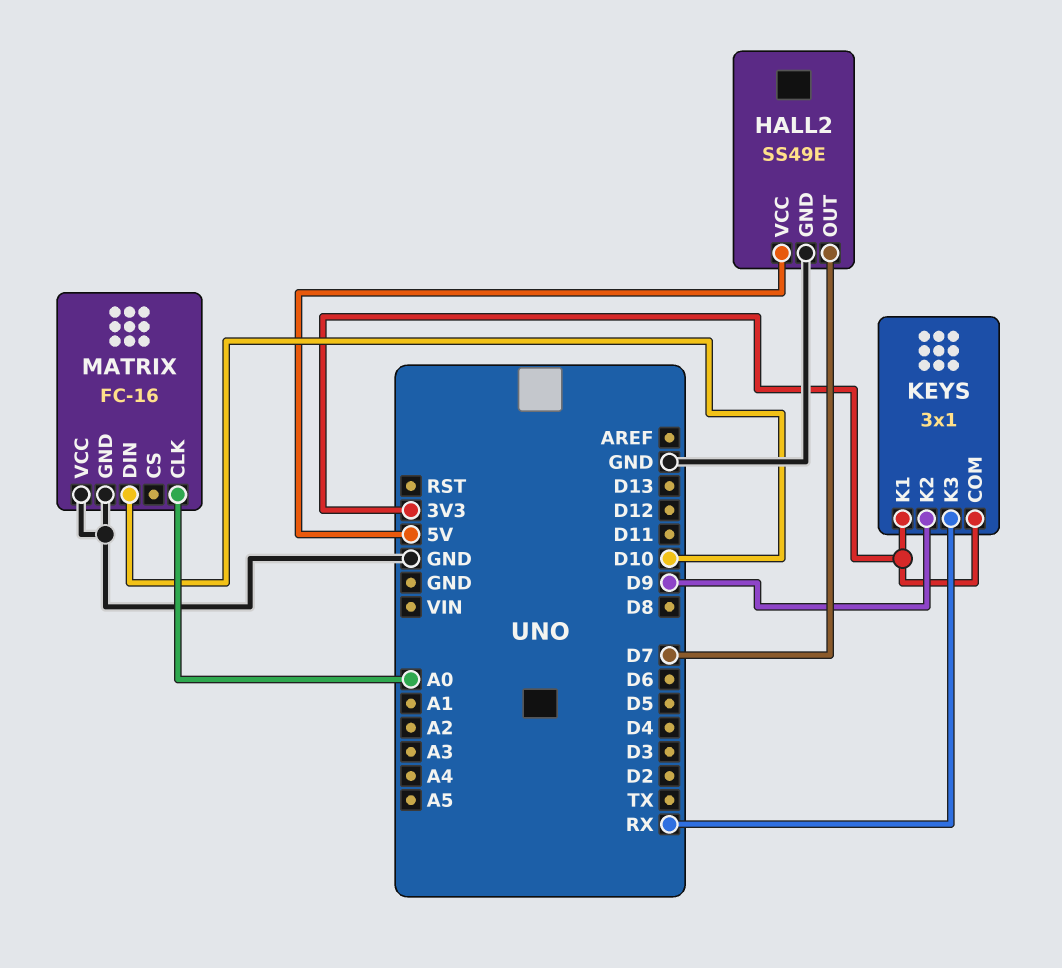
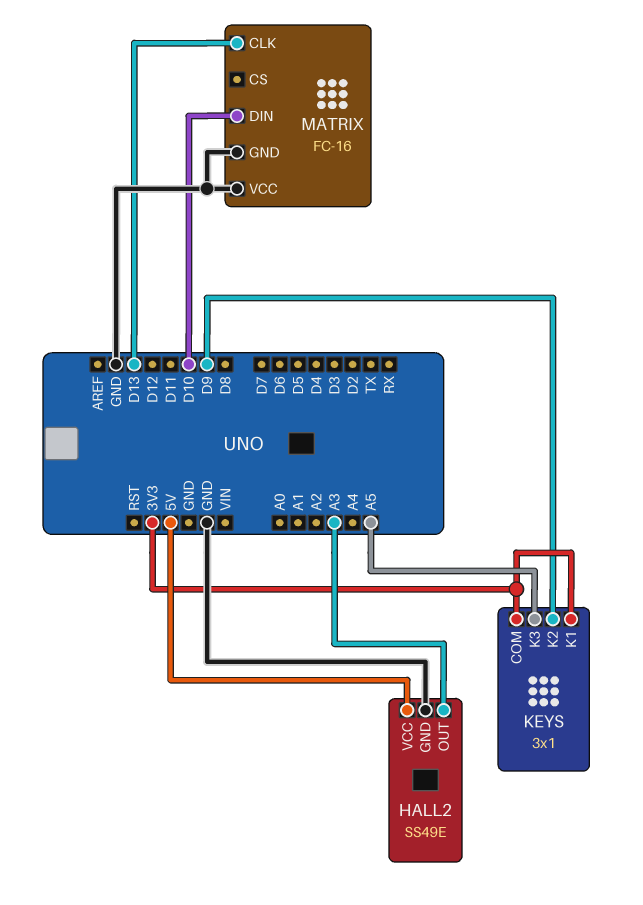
HALL2 pin OUT: D7 -> A3
KEYS pin K3: RX -> A5
MATRIX pin CLK: A0 -> D13

